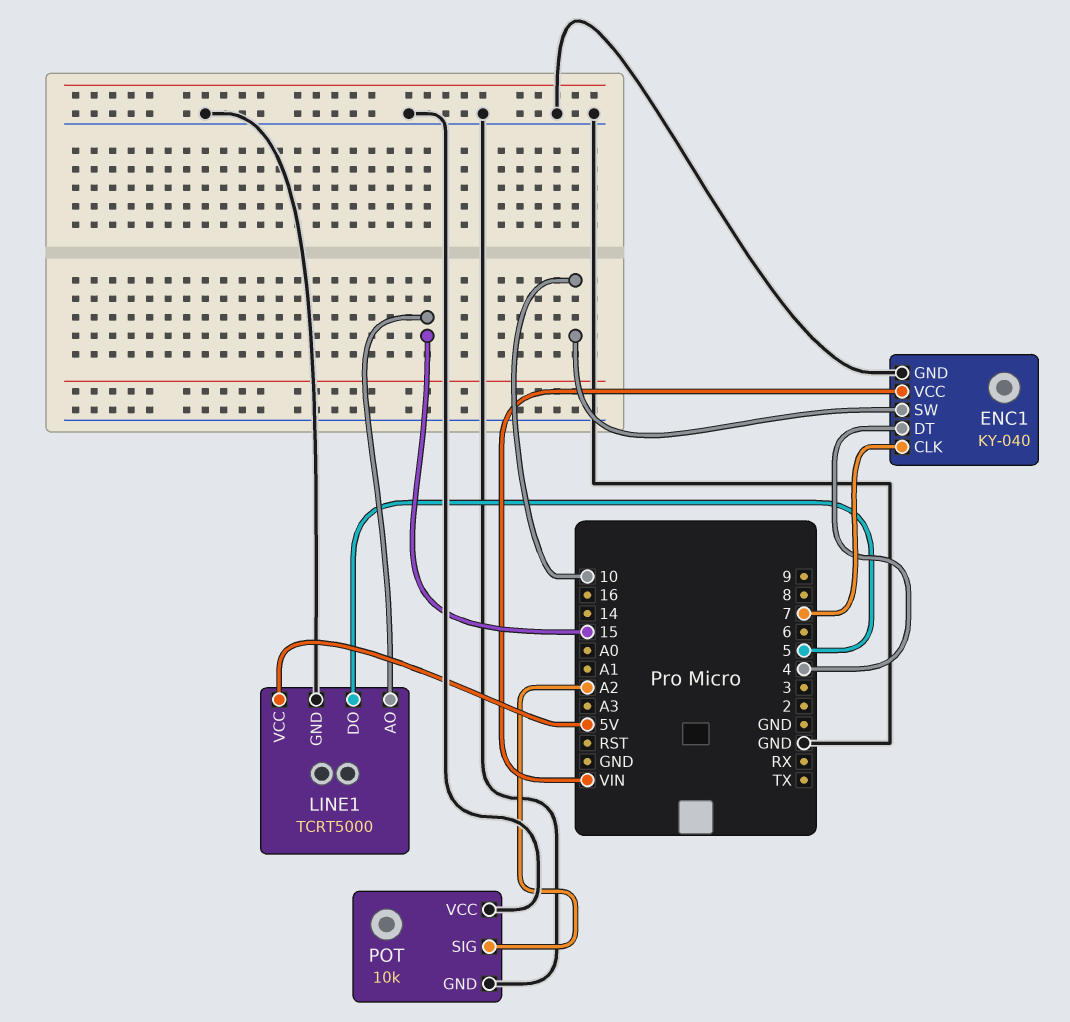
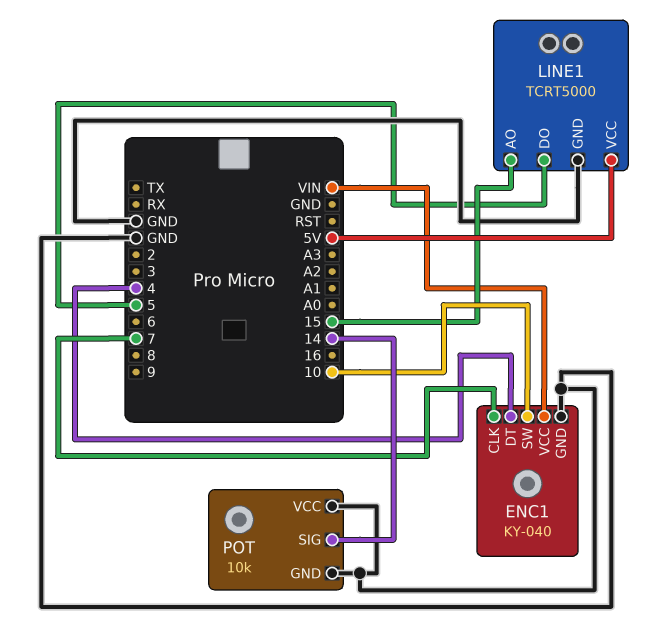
POT pin SIG: A2 -> 14

